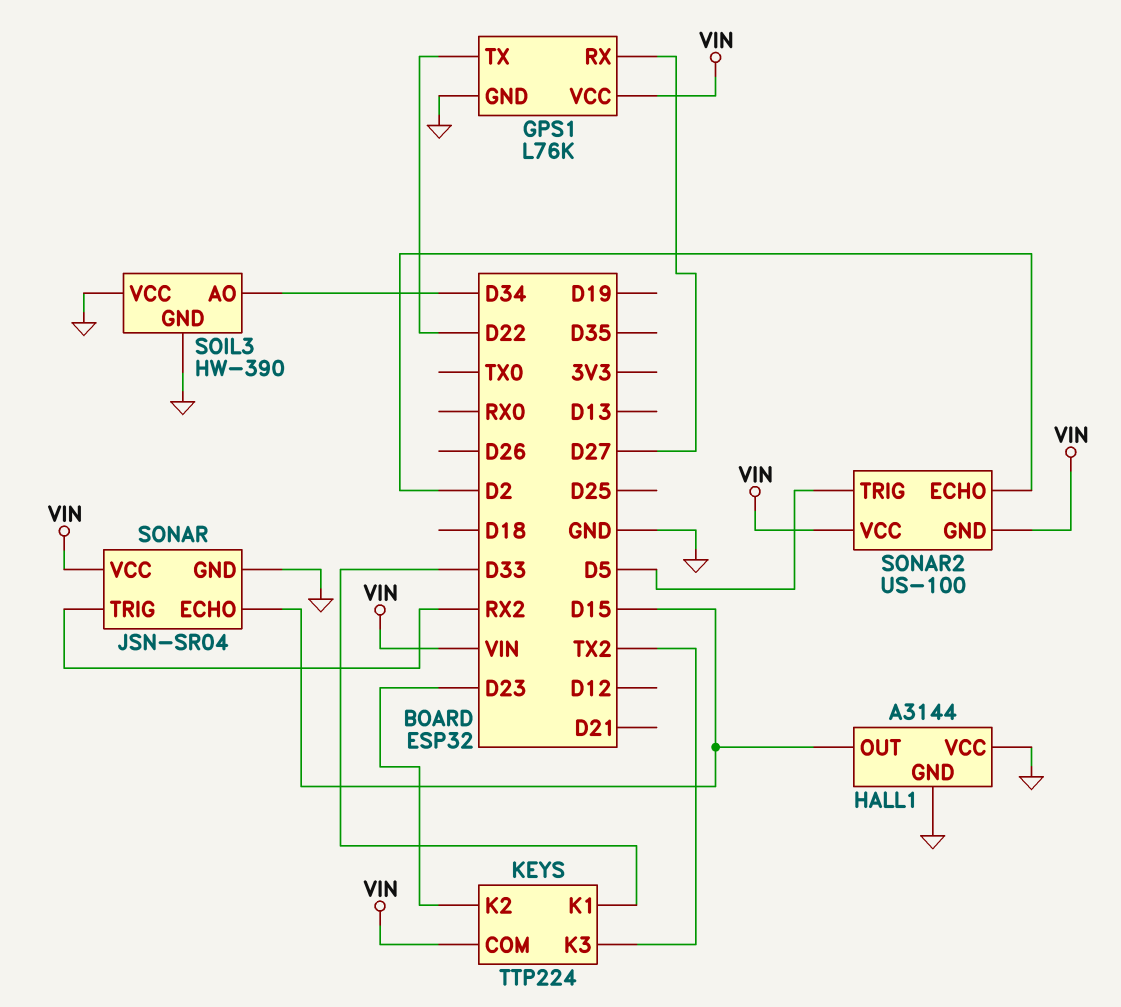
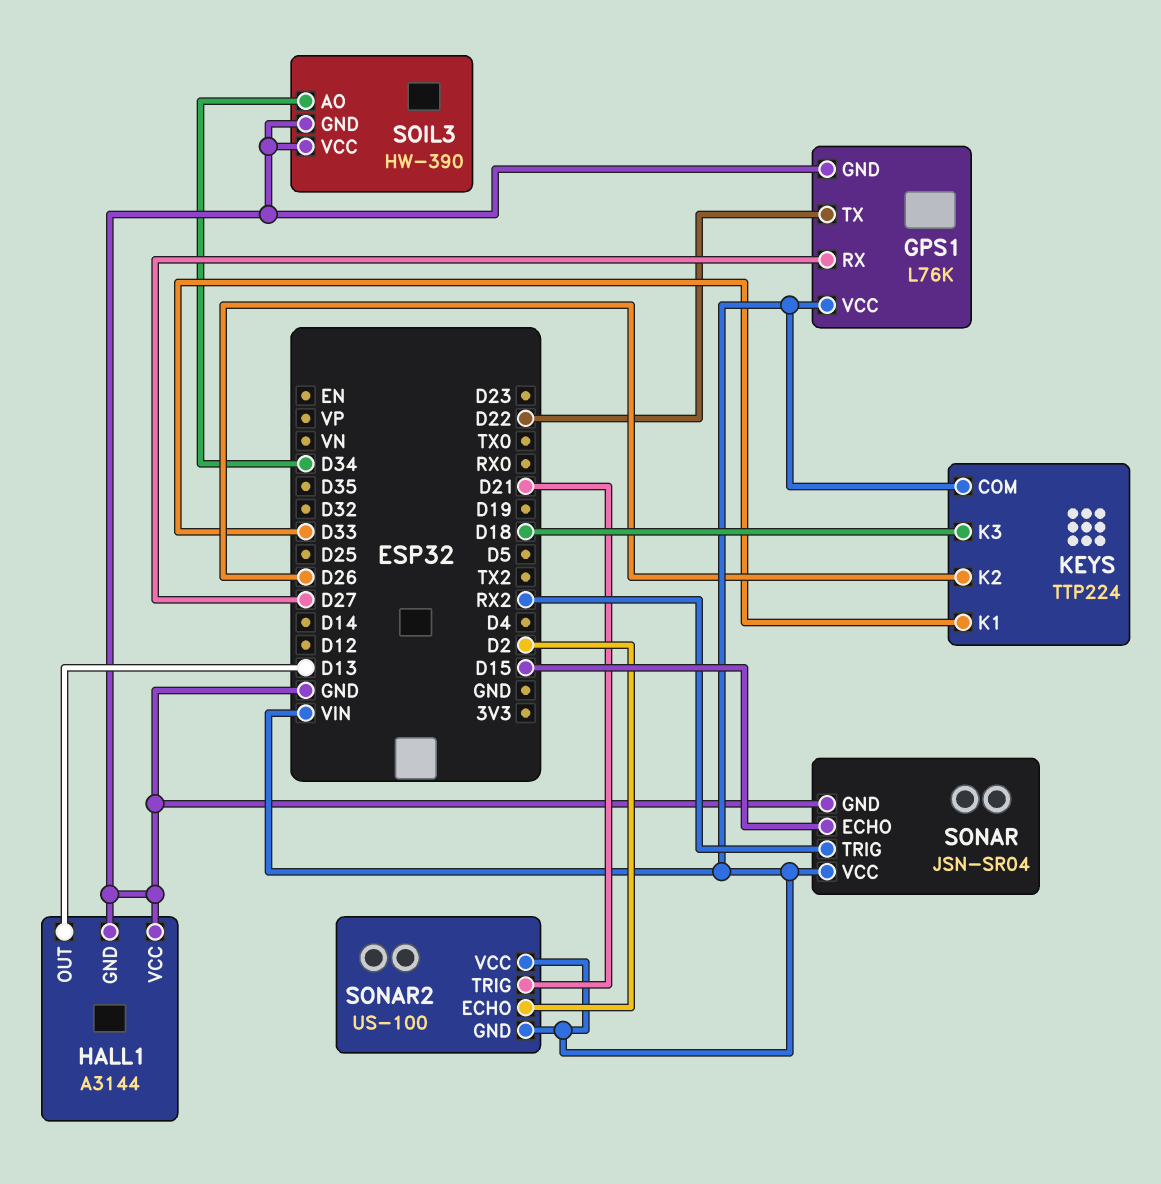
HALL1 pin OUT: D15 -> D13
KEYS pin K2: D23 -> D26
KEYS pin K3: TX2 -> D18
SONAR2 pin TRIG: D5 -> D21

